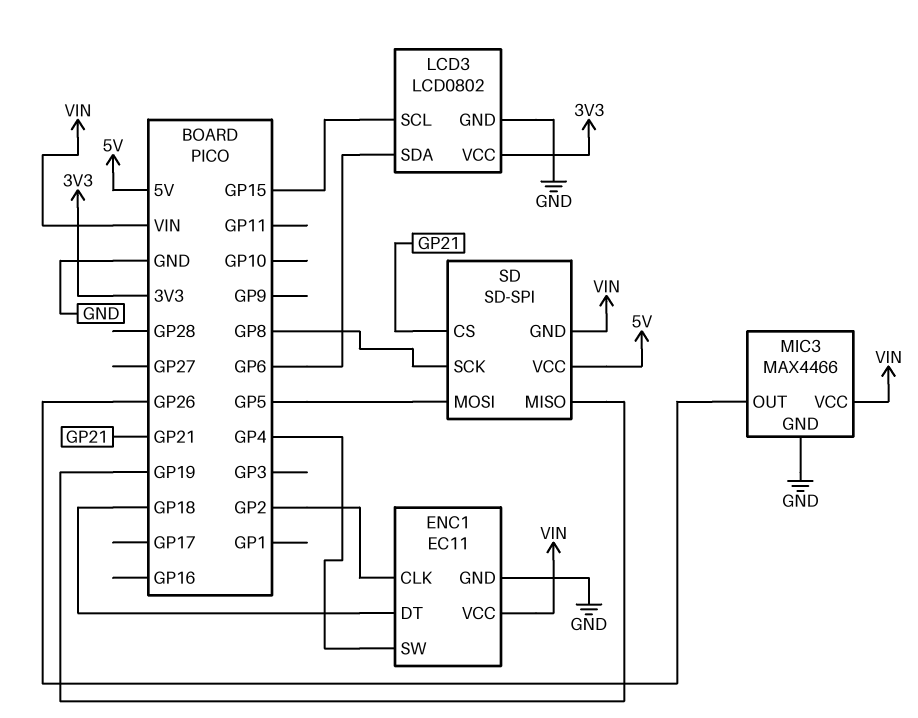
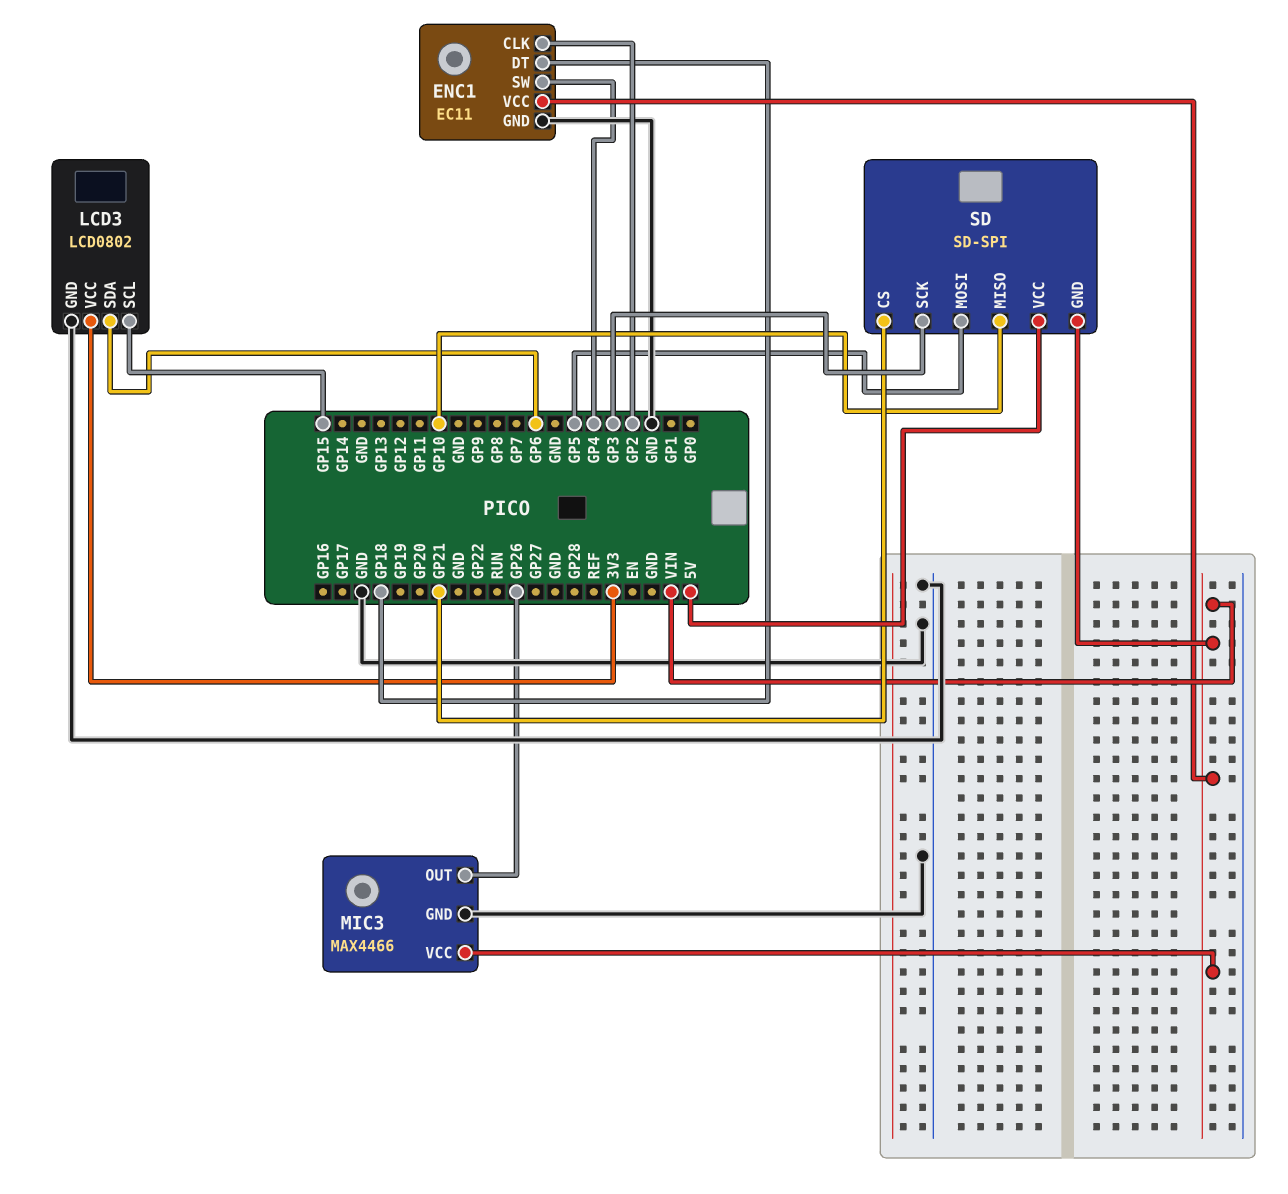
SD pin MISO: GP19 -> GP10
SD pin SCK: GP8 -> GP3

